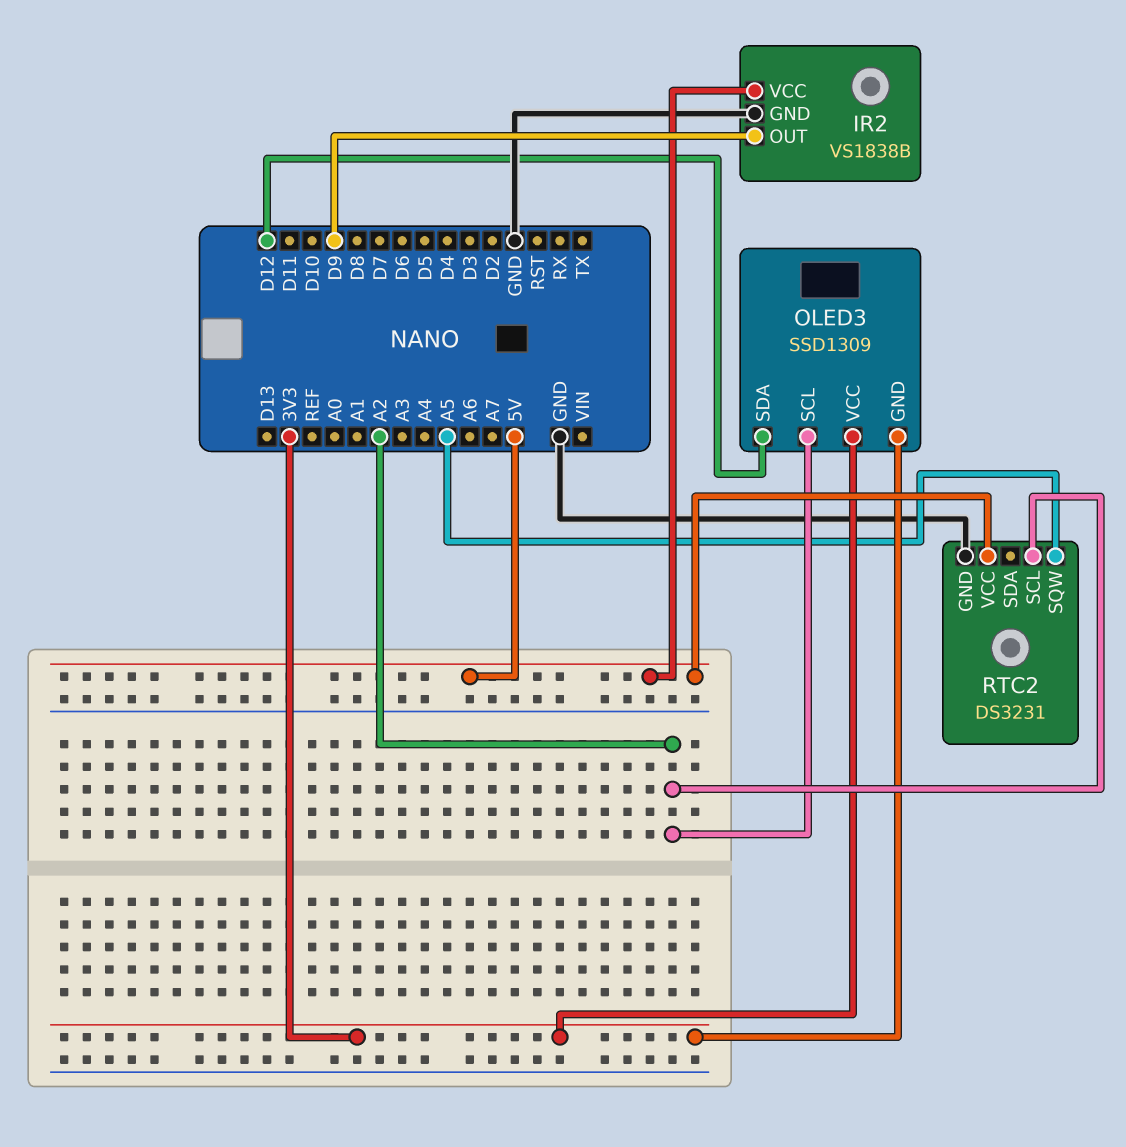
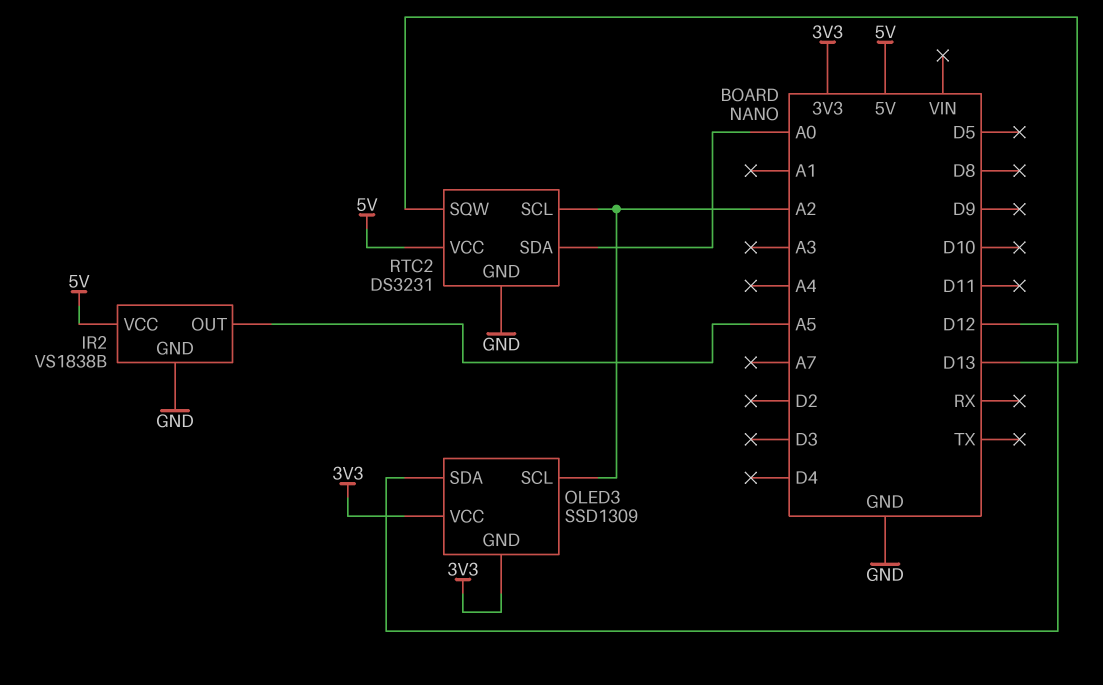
IR2 pin OUT: D9 -> A5
RTC2 pin SDA: none -> A0
RTC2 pin SQW: A5 -> D13

